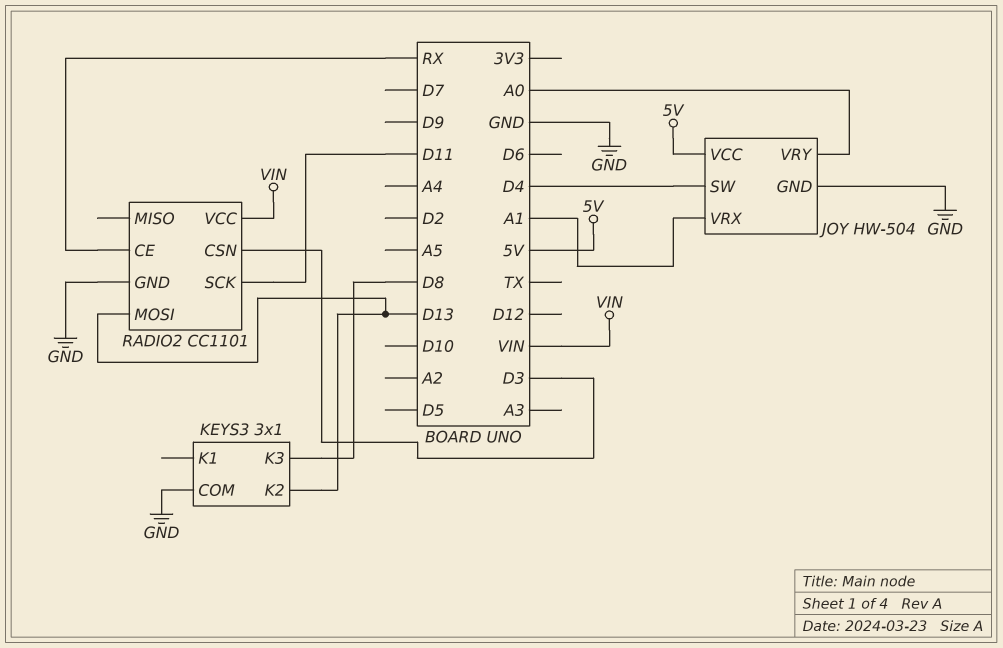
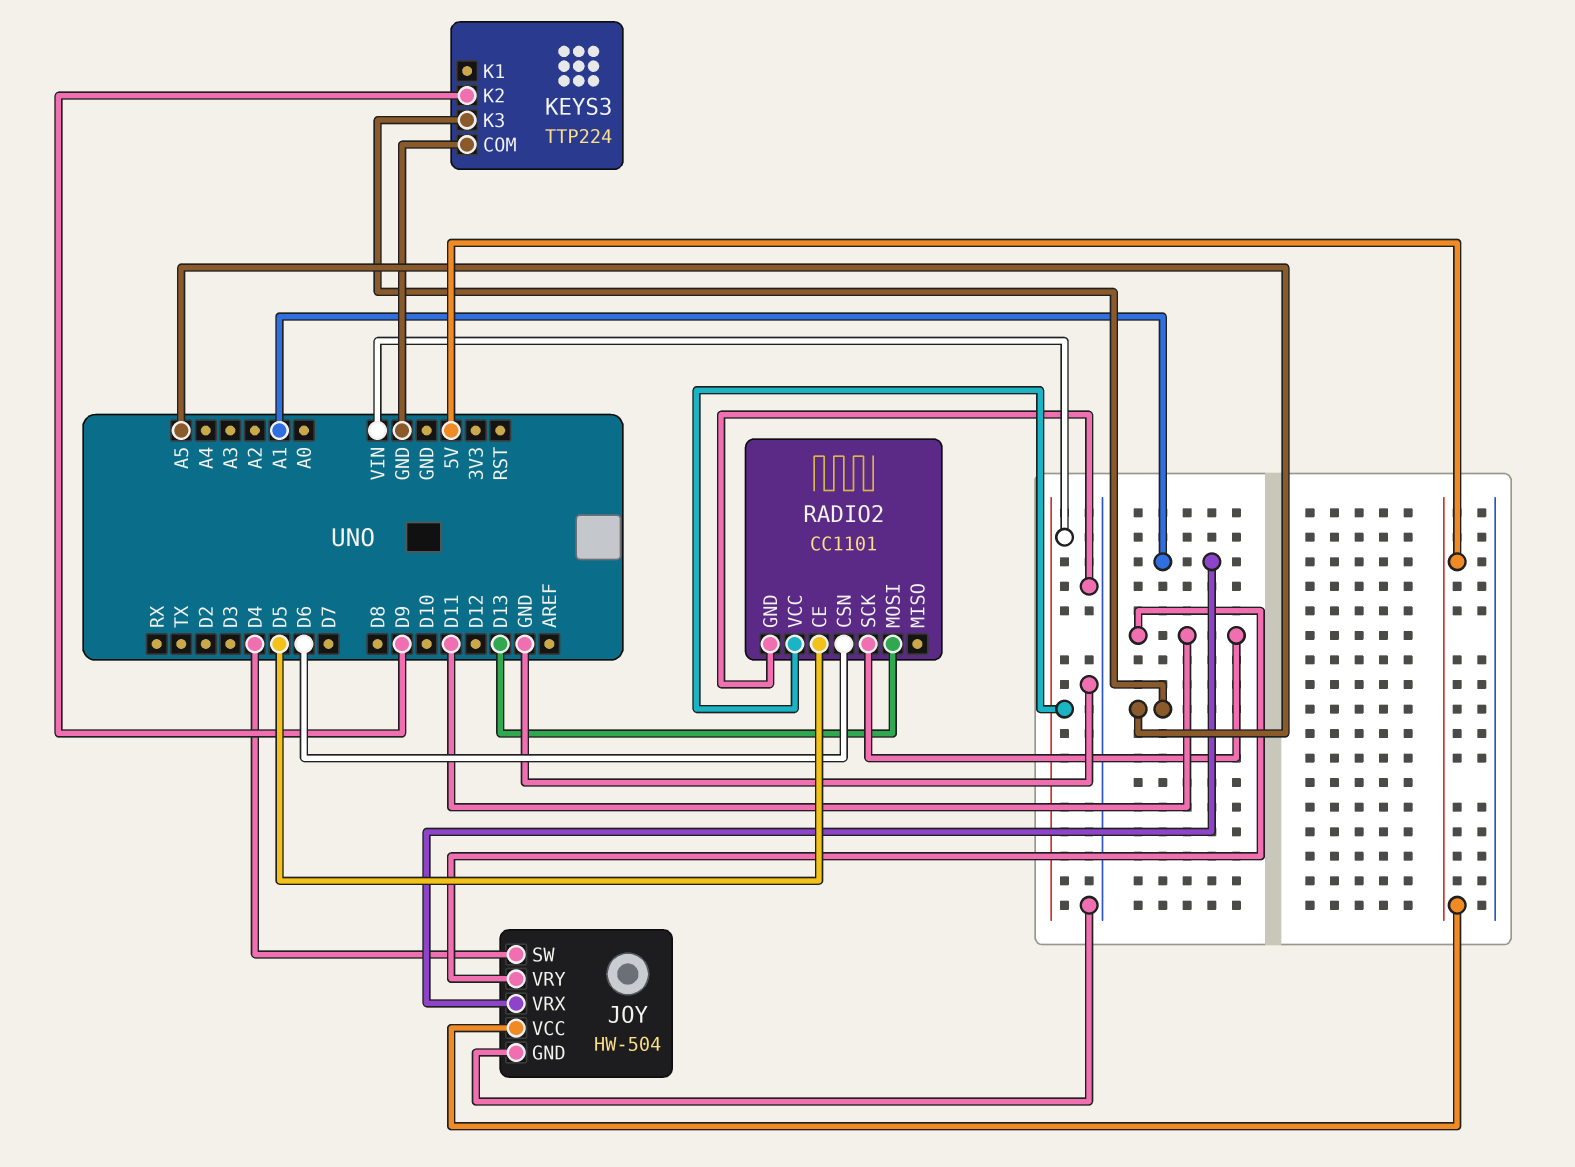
JOY pin VRY: A0 -> D11
KEYS3: 3x1 -> TTP224
KEYS3 pin K2: D13 -> D9
KEYS3 pin K3: D8 -> A5
RADIO2 pin CE: RX -> D5
RADIO2 pin CSN: D3 -> D6

